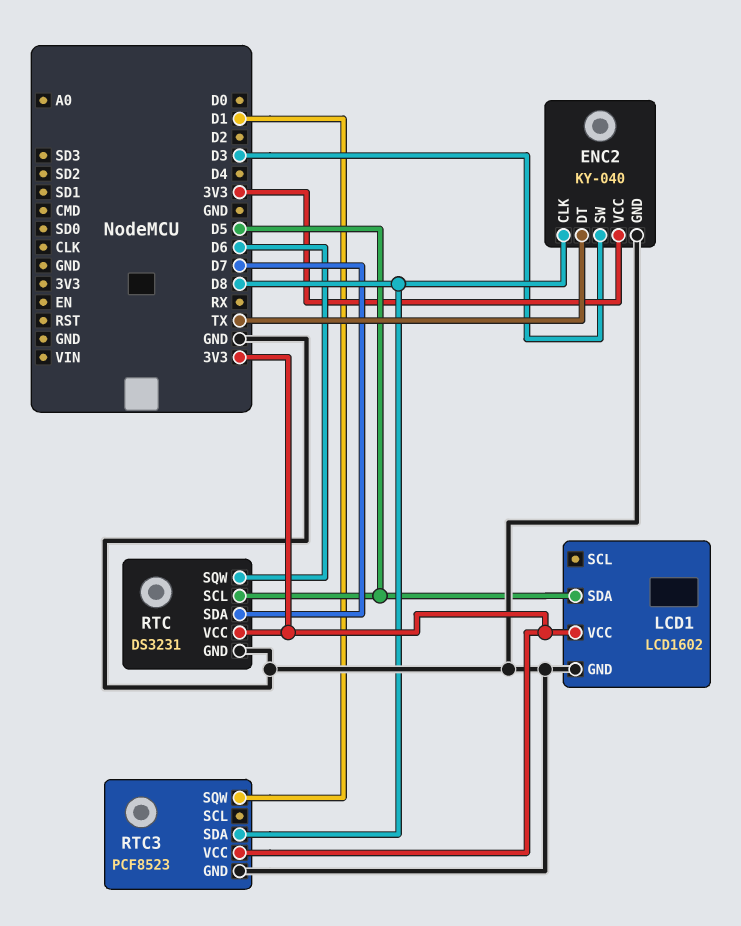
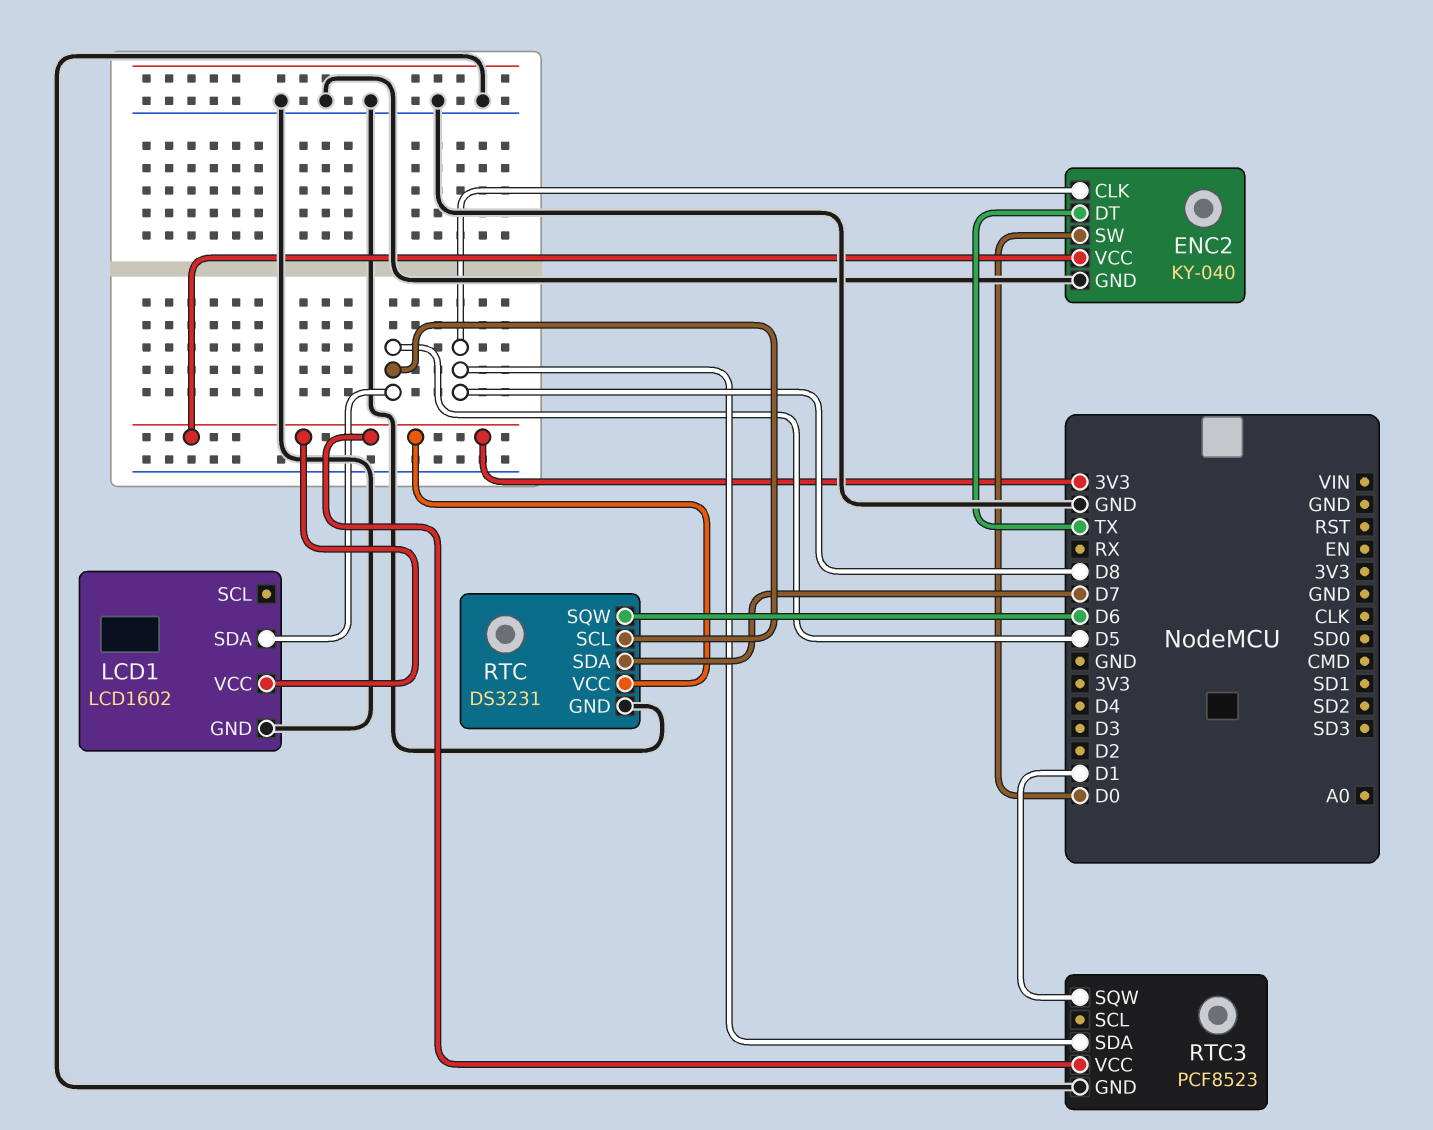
ENC2 pin SW: D3 -> D0

